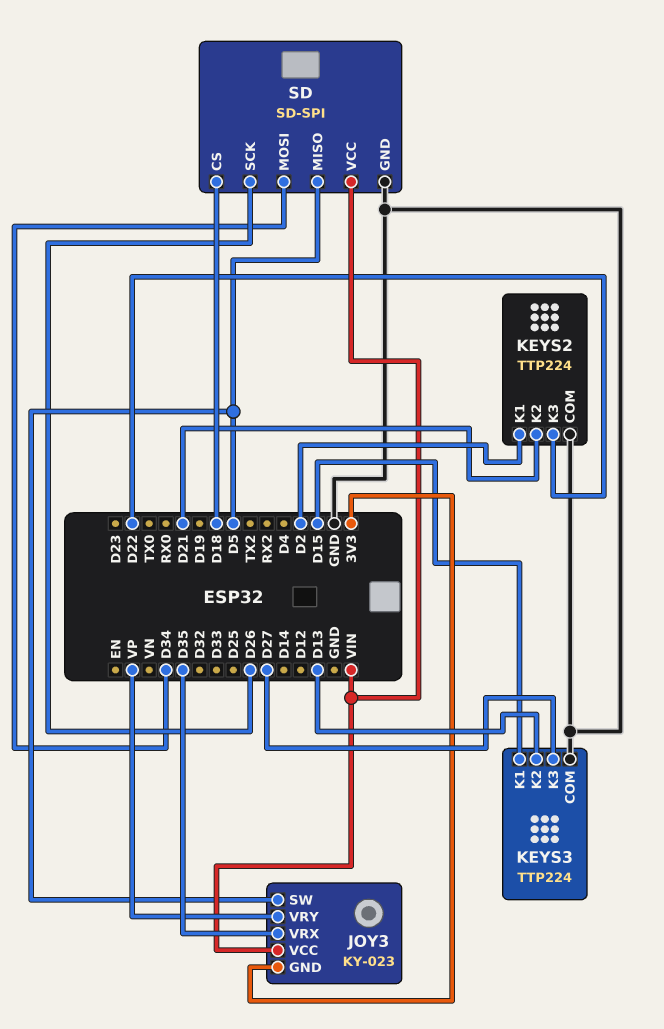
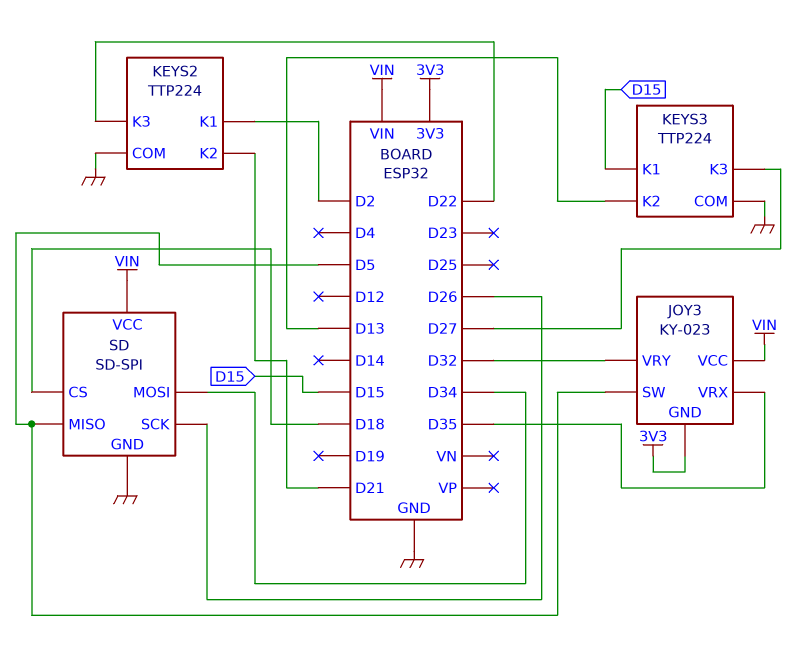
JOY3 pin VRY: VP -> D32

